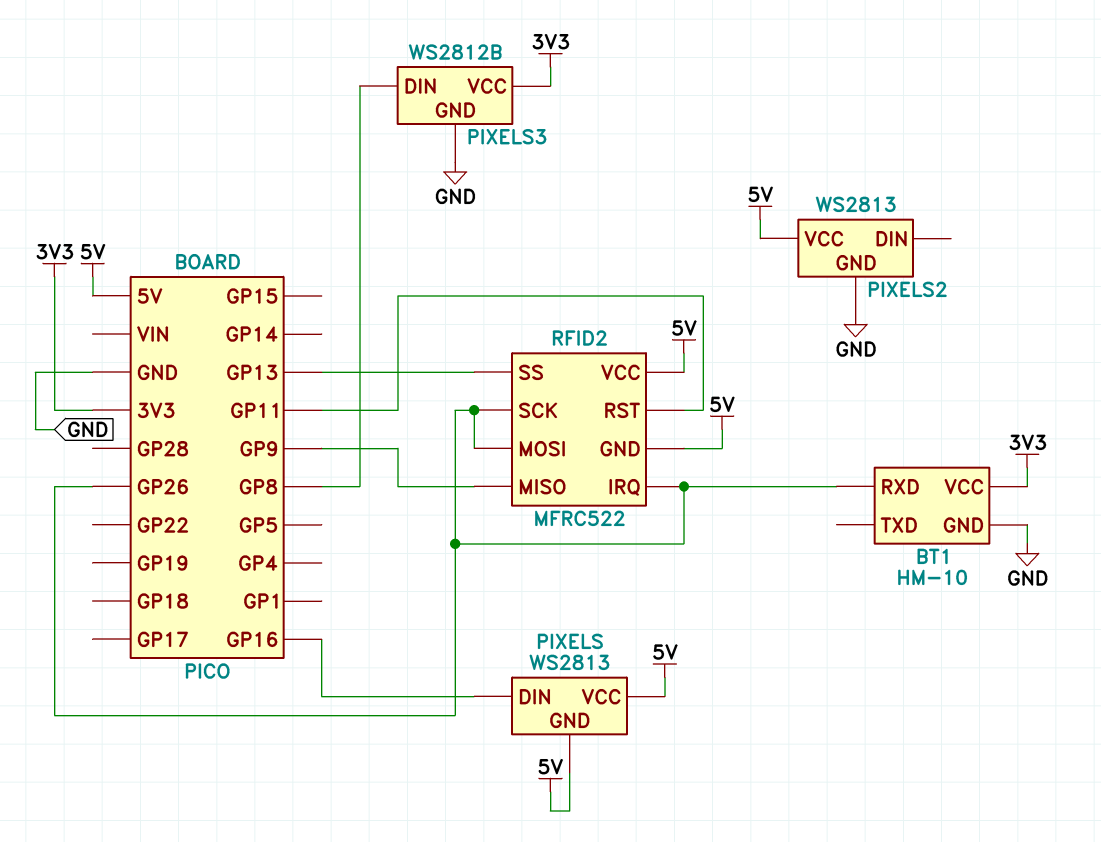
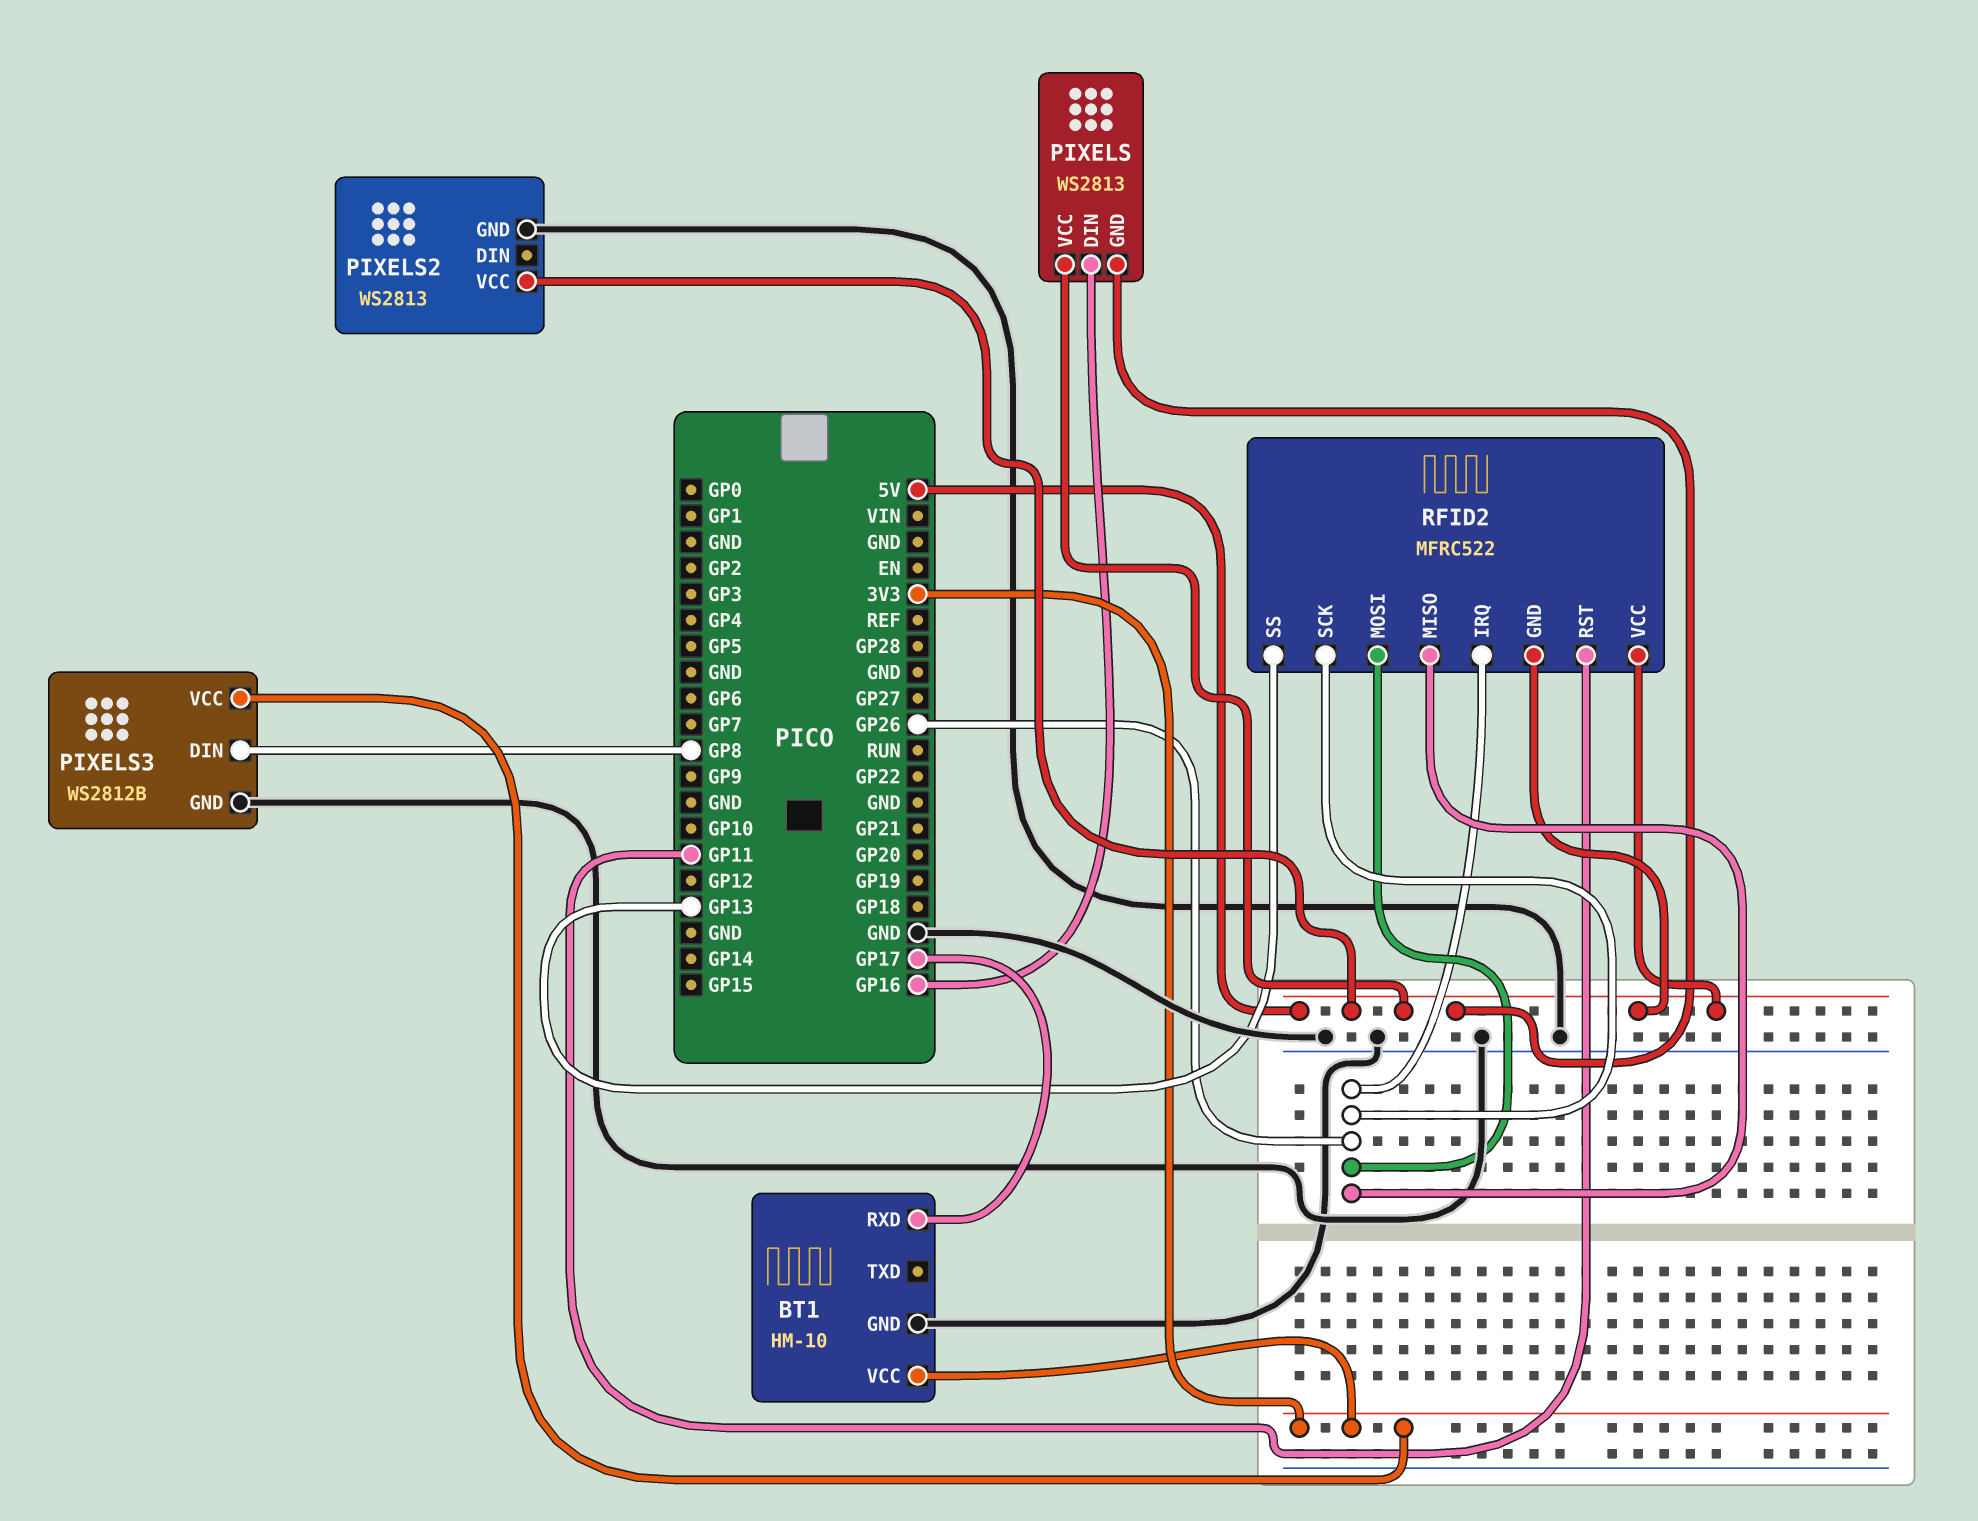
BT1 pin RXD: GP26 -> GP17
RFID2 pin MISO: GP9 -> GP26

